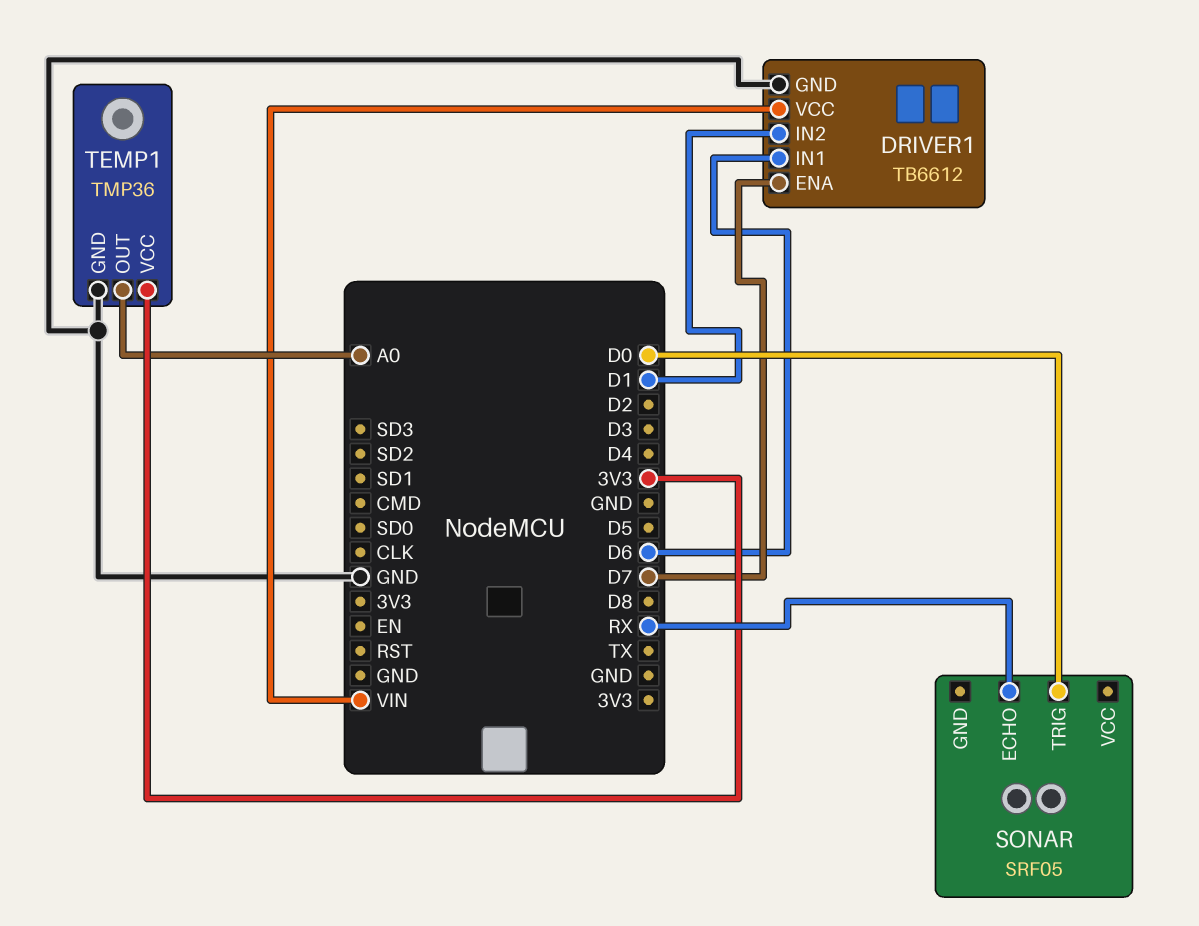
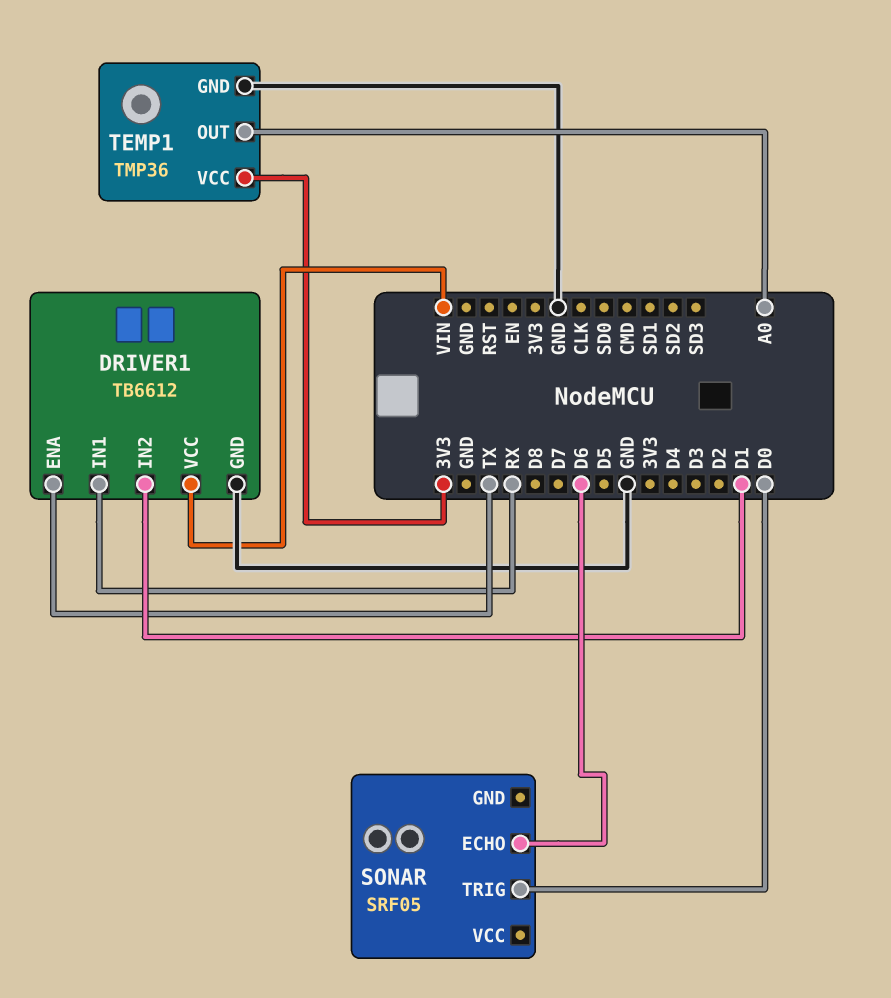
DRIVER1 pin ENA: D7 -> TX
DRIVER1 pin IN1: D6 -> RX
SONAR pin ECHO: RX -> D6

